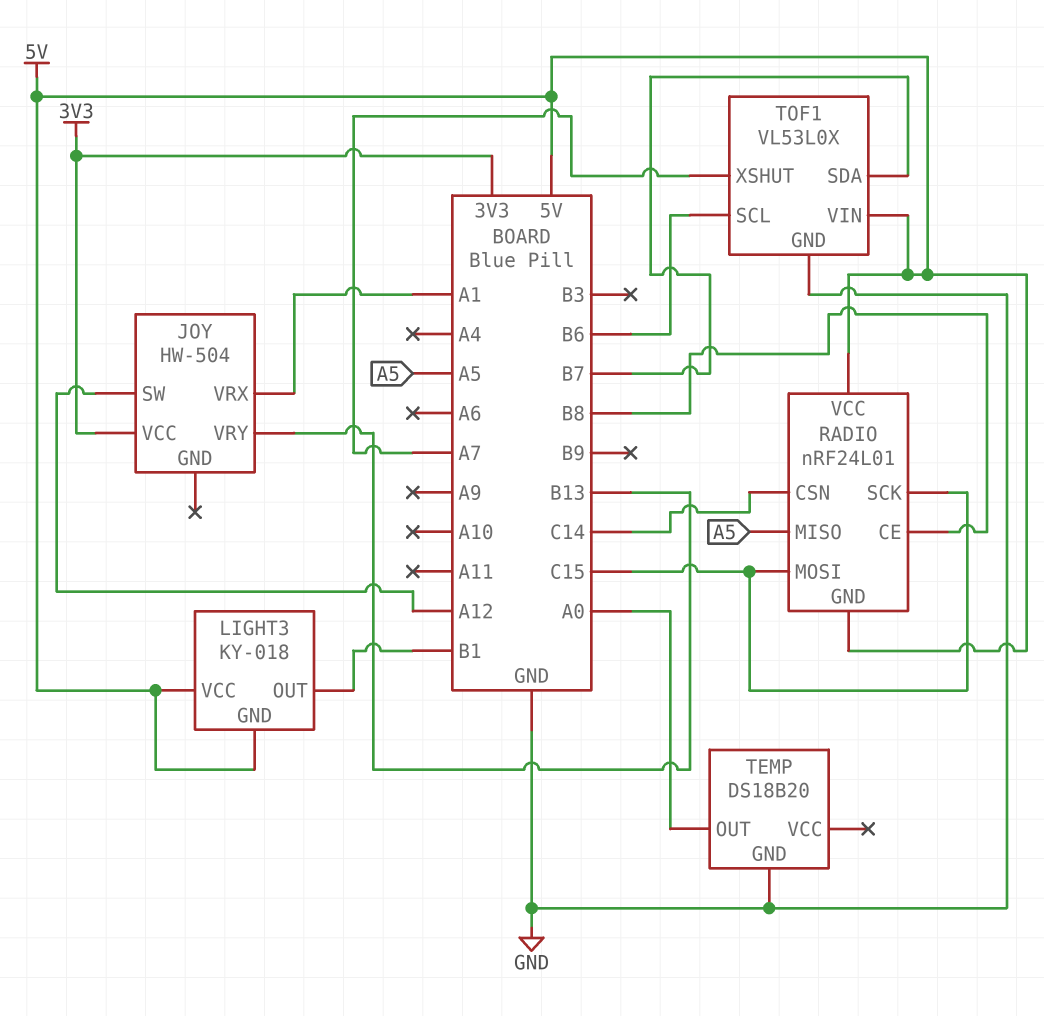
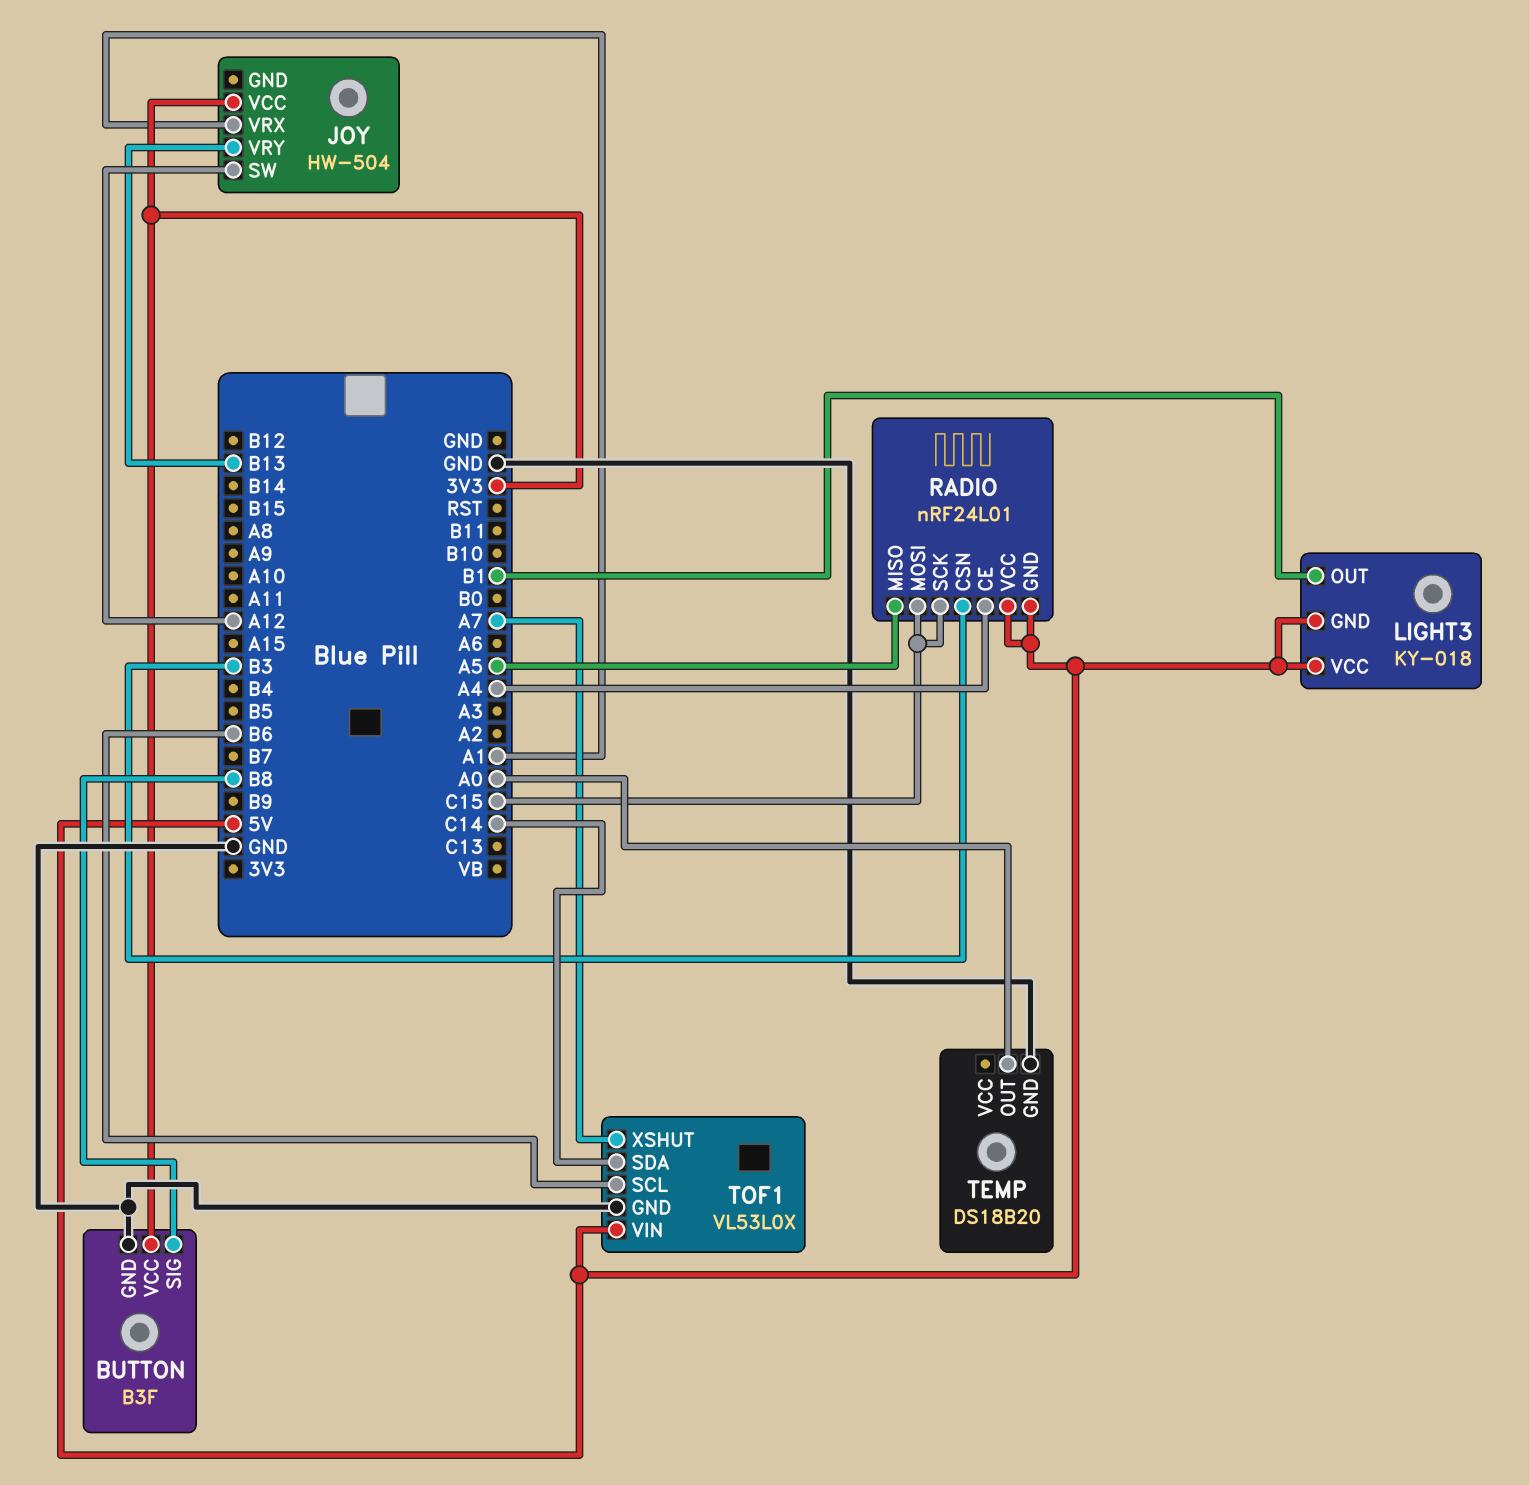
BUTTON: none -> B3F
BUTTON pin GND: none -> GND
BUTTON pin SIG: none -> B8
BUTTON pin VCC: none -> 3V3
RADIO pin CE: B8 -> A4
RADIO pin CSN: C14 -> B3
TOF1 pin SDA: B7 -> C14

